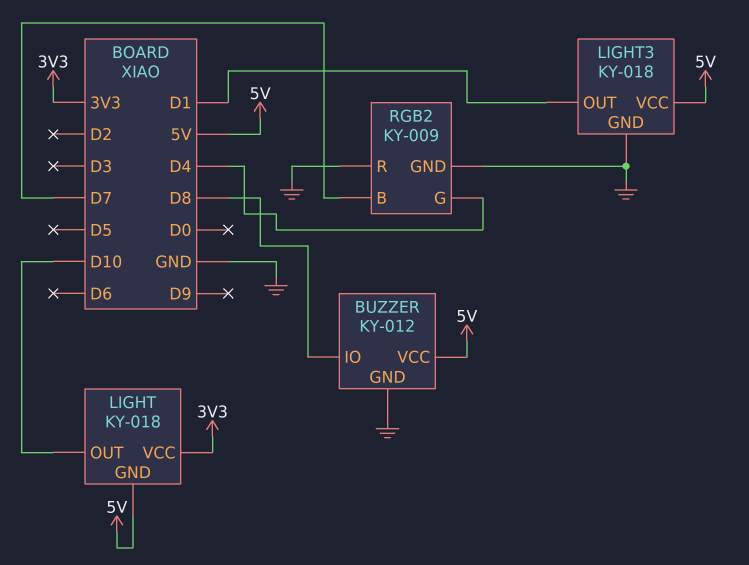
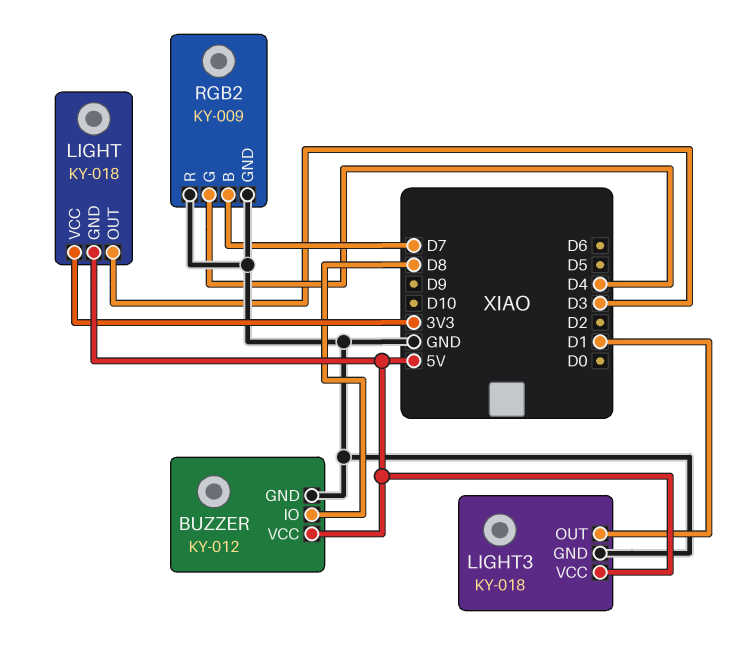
LIGHT pin OUT: D10 -> D3

